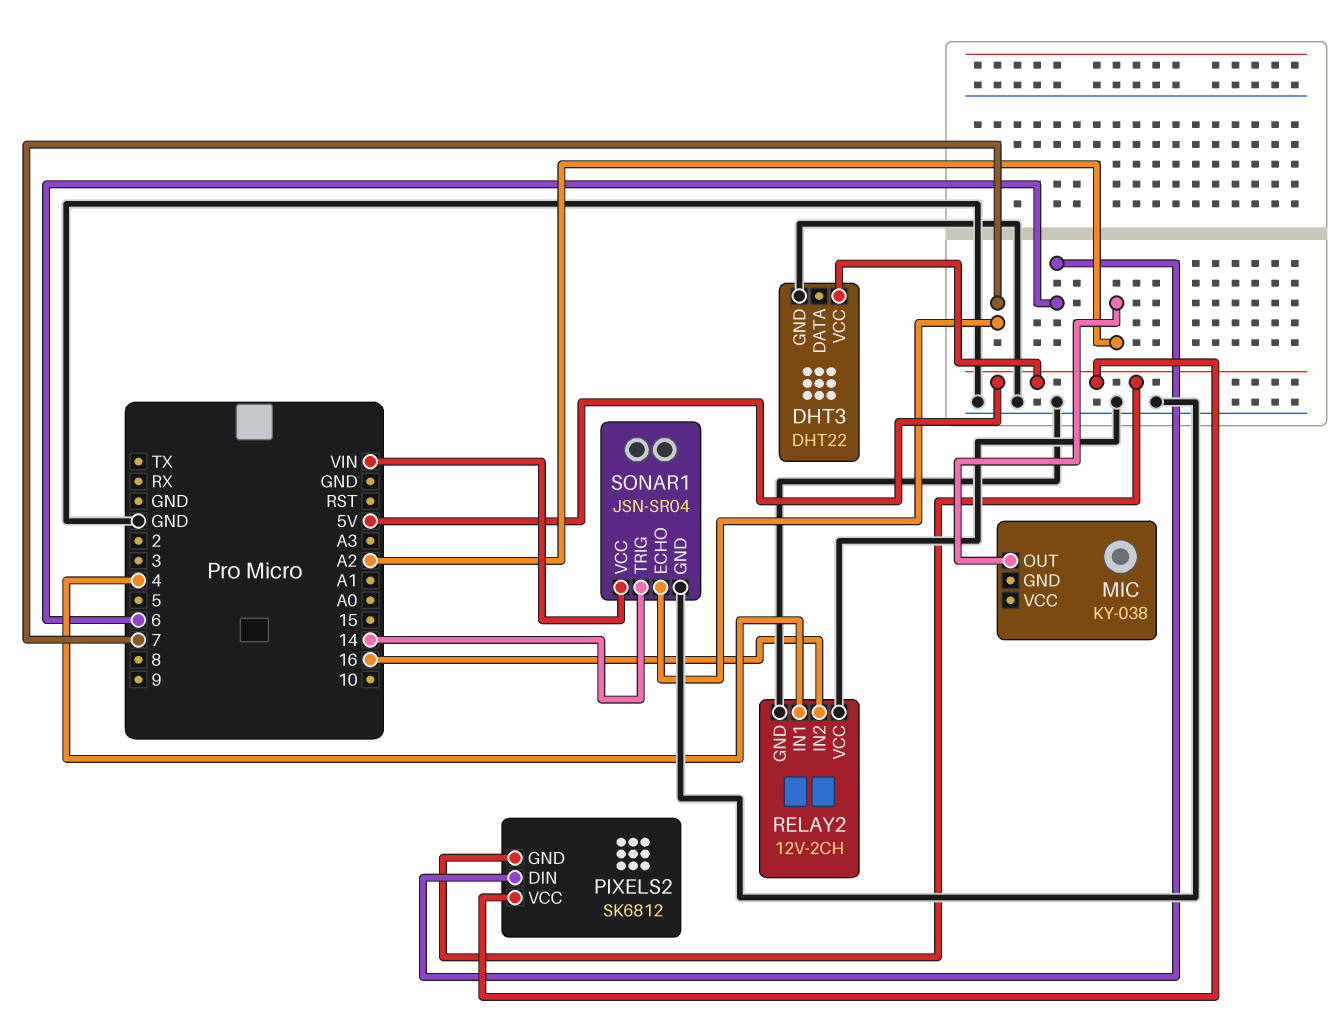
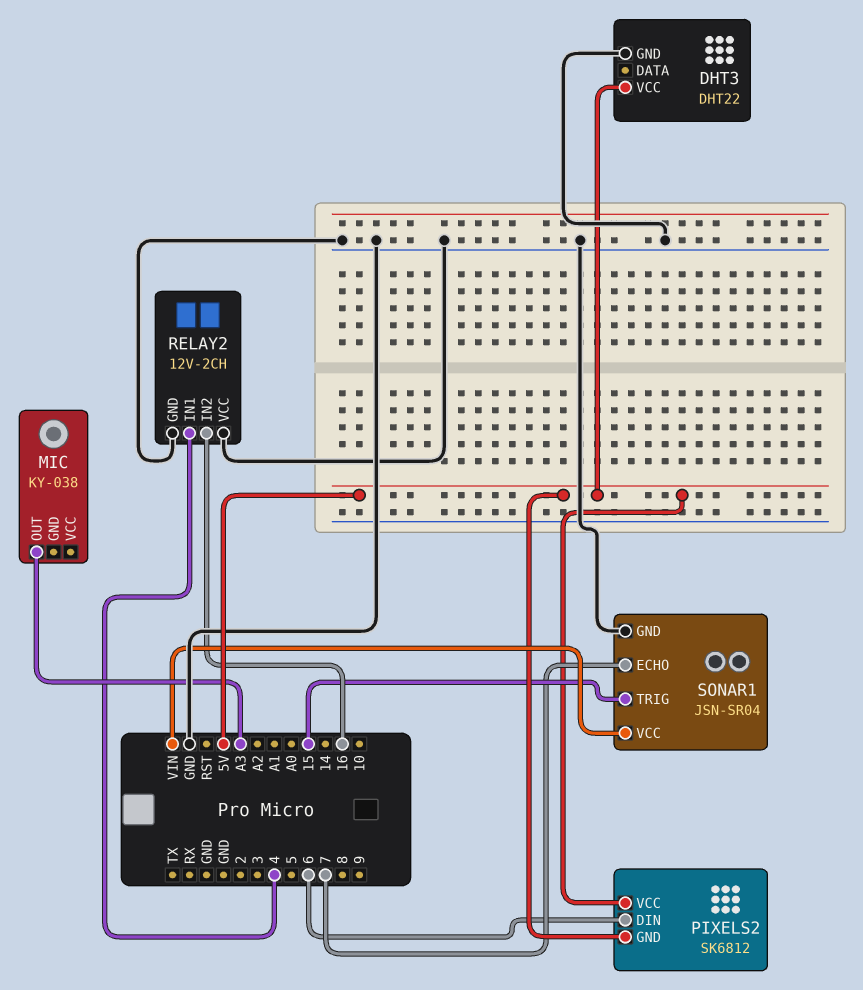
MIC pin OUT: A2 -> A3
SONAR1 pin TRIG: 14 -> 15

